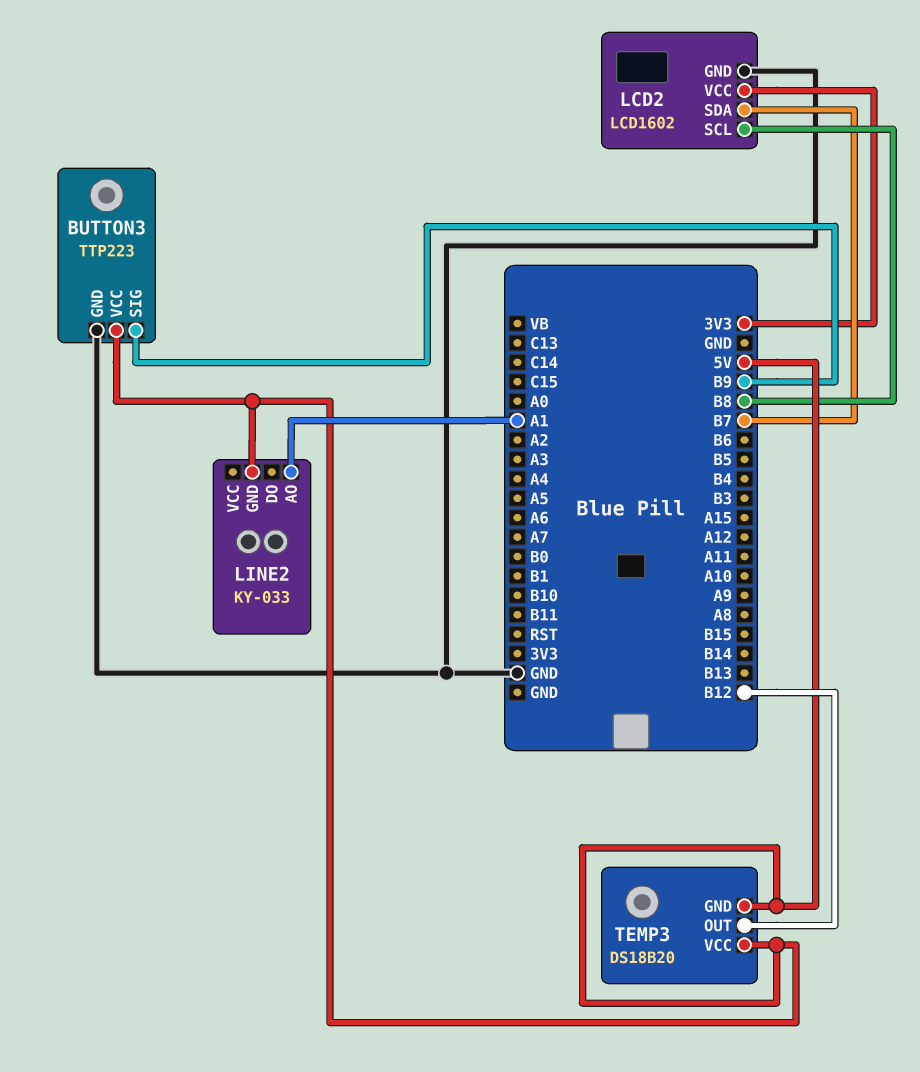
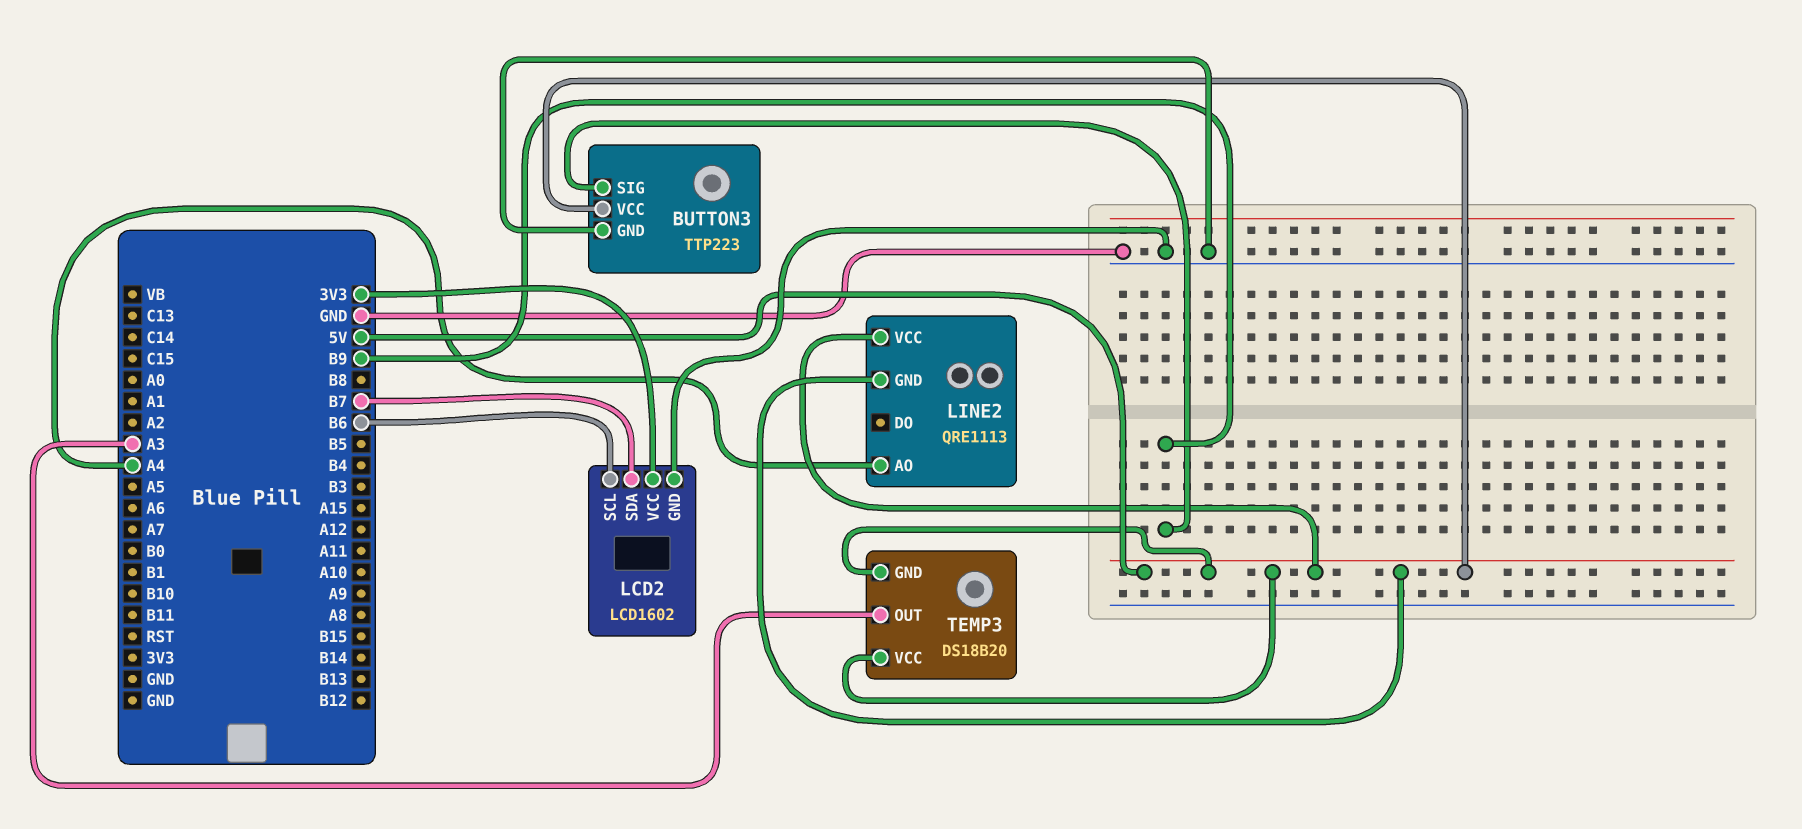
LCD2 pin SCL: B8 -> B6
LINE2: KY-033 -> QRE1113
LINE2 pin AO: A1 -> A4
LINE2 pin VCC: none -> 5V
TEMP3 pin OUT: B12 -> A3

